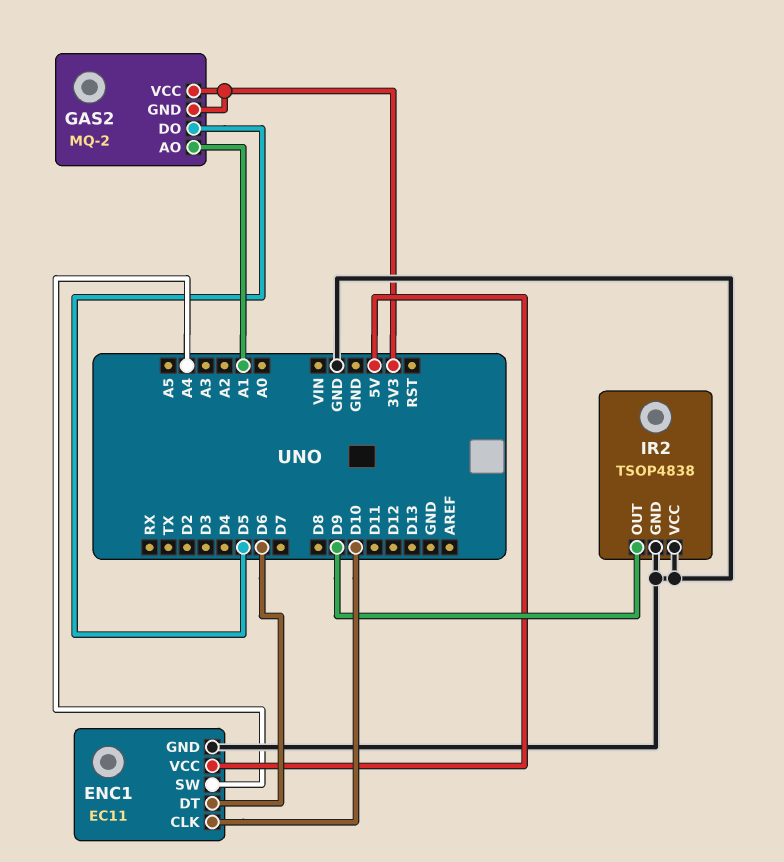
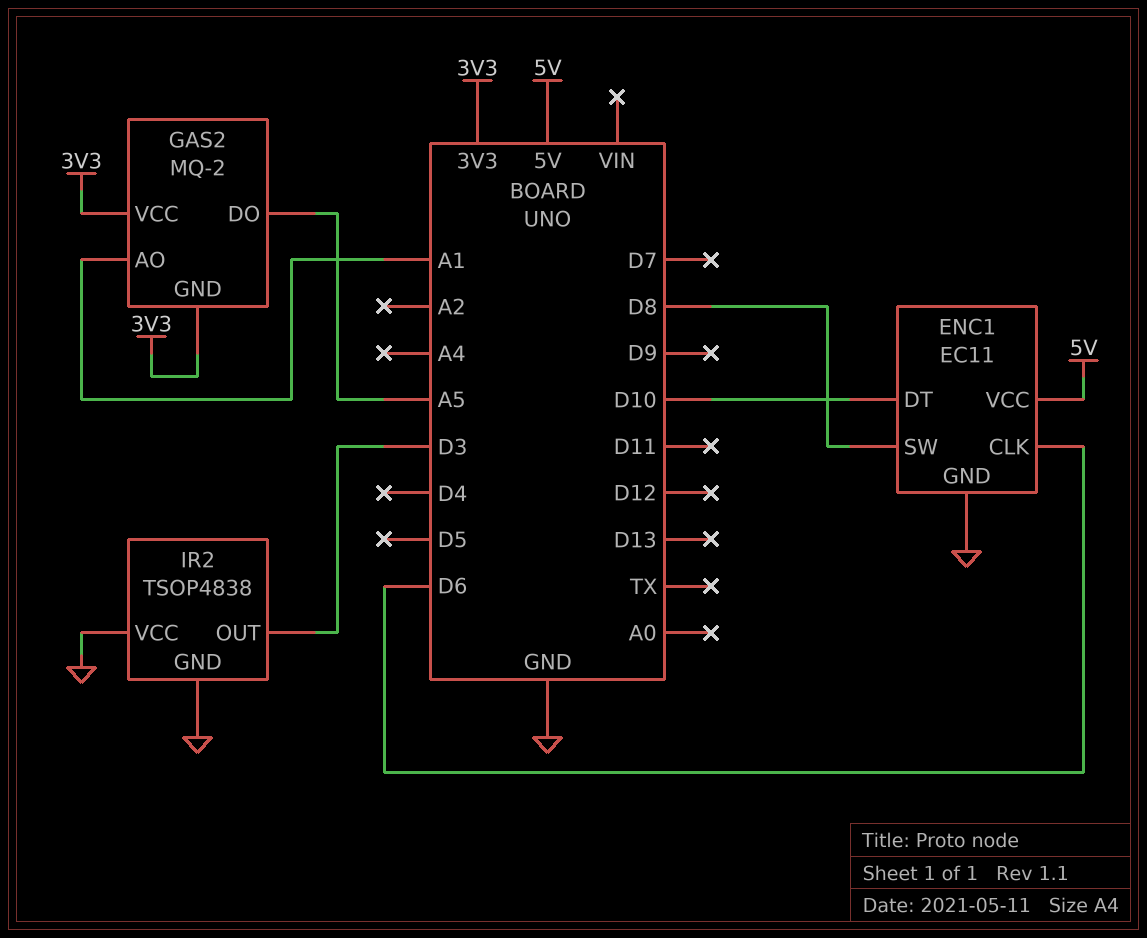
ENC1 pin CLK: D10 -> D6
ENC1 pin DT: D6 -> D10
ENC1 pin SW: A4 -> D8
GAS2 pin DO: D5 -> A5
IR2 pin OUT: D9 -> D3

